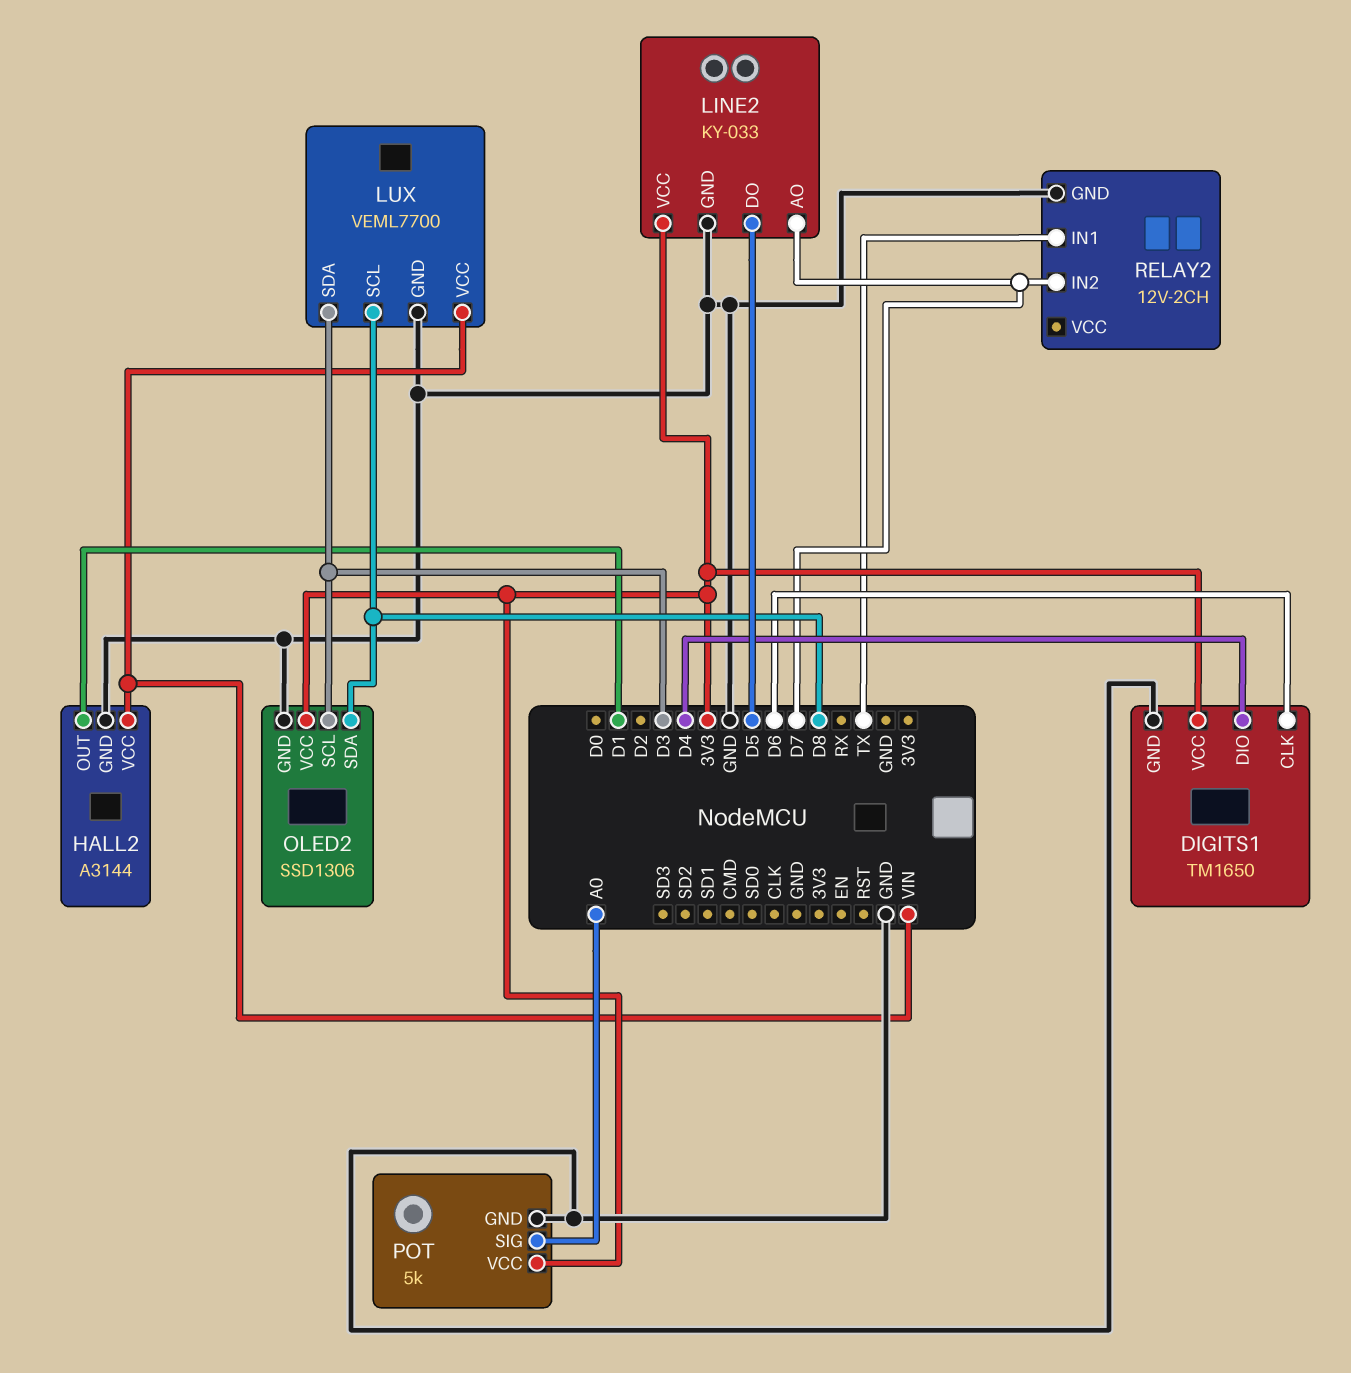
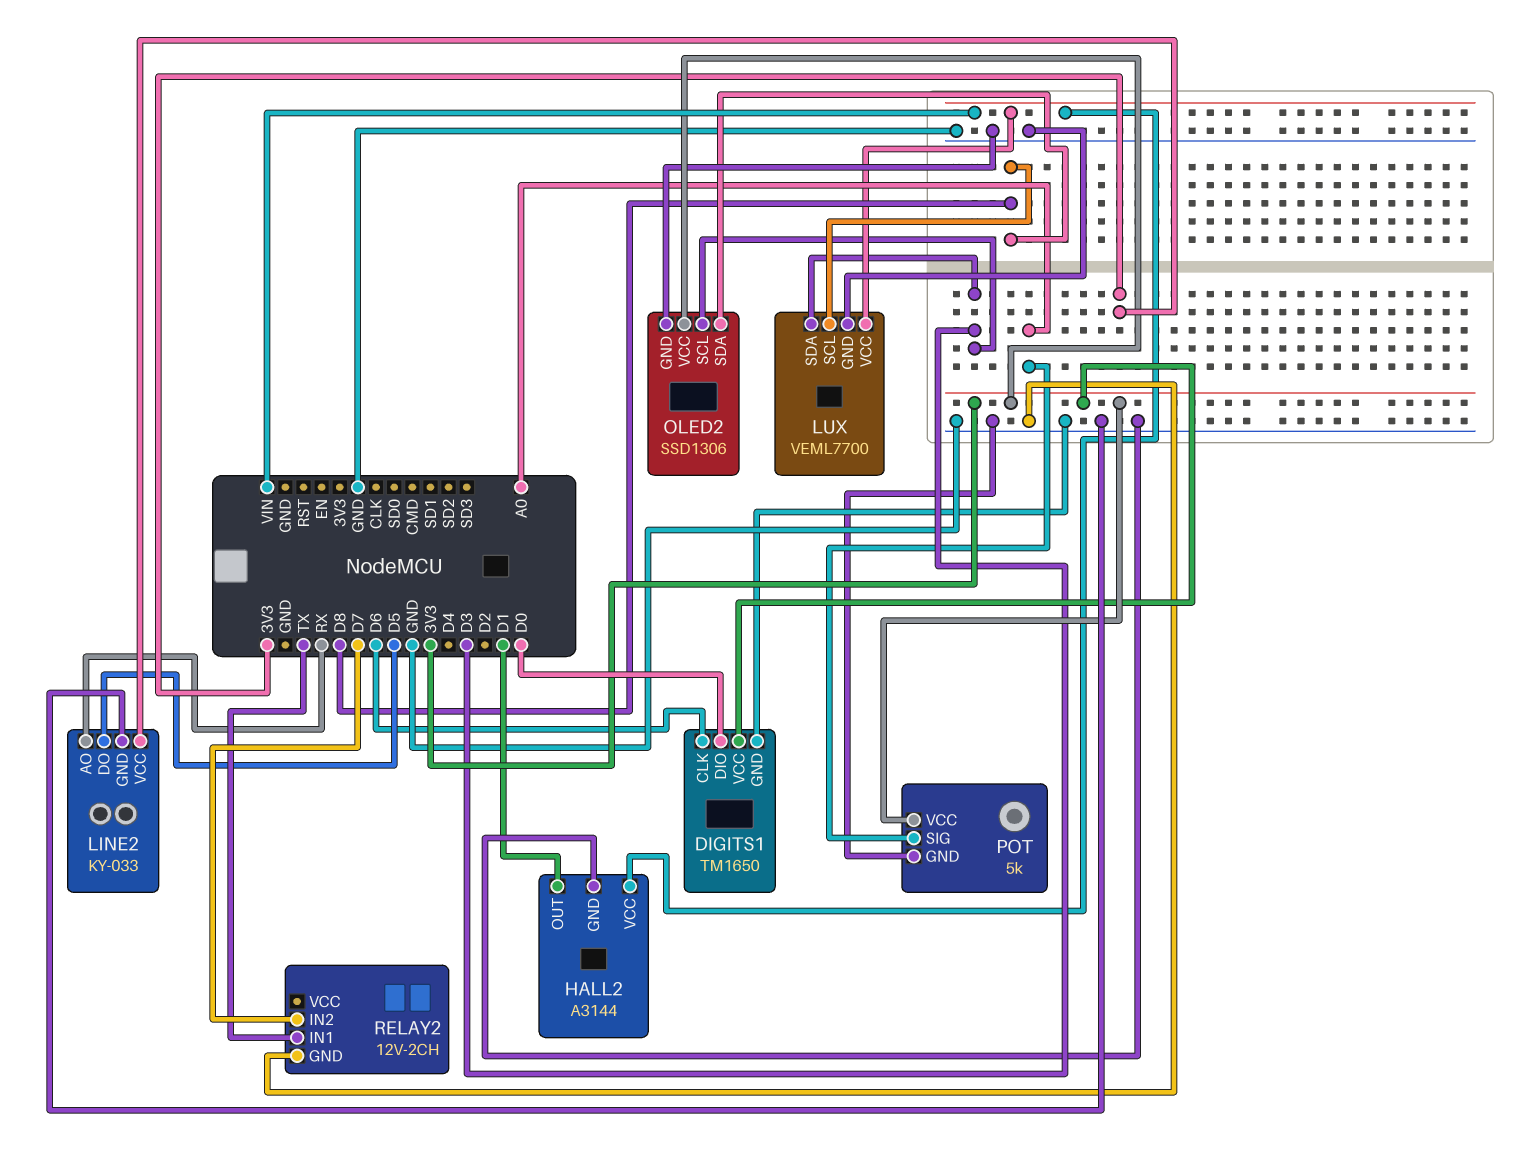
DIGITS1 pin DIO: D4 -> D0
LINE2 pin AO: D7 -> RX

